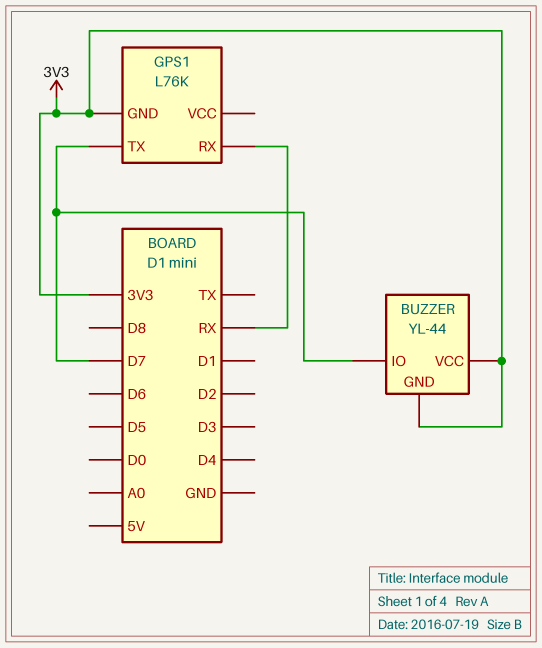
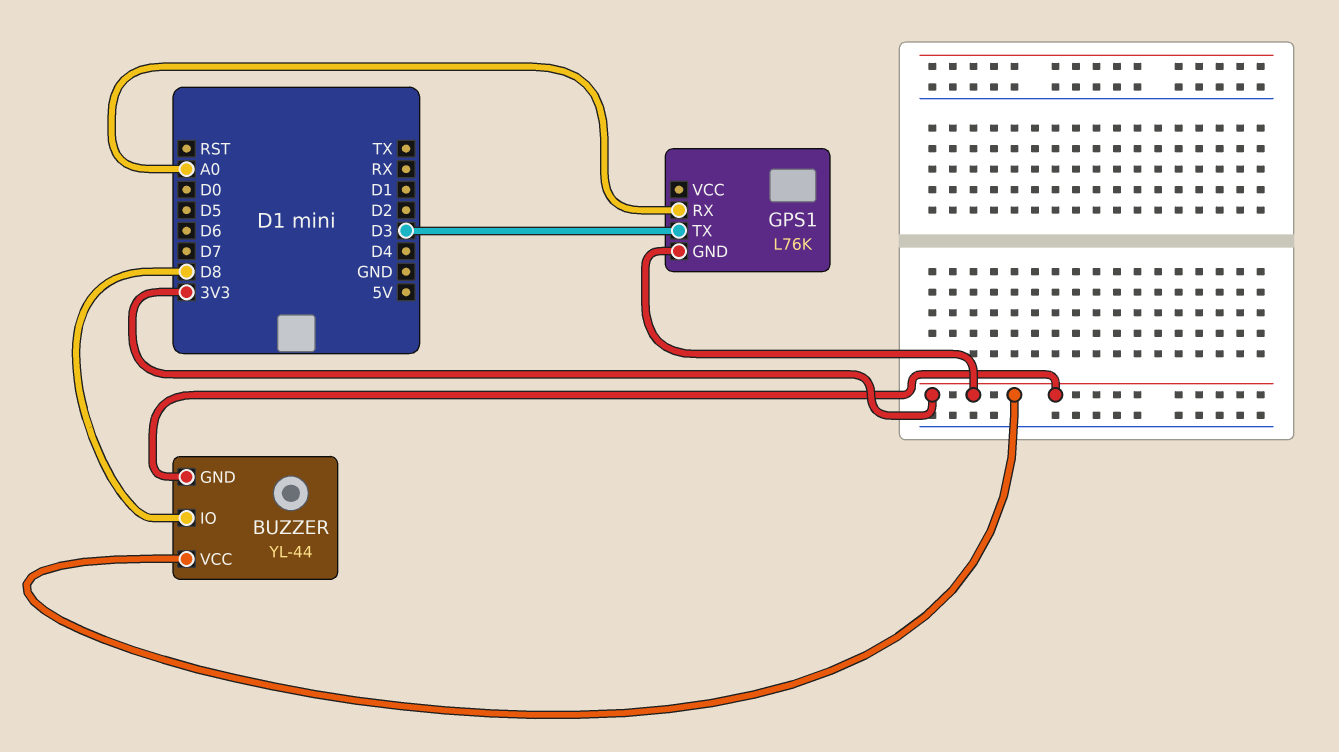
BUZZER pin IO: D7 -> D8
GPS1 pin RX: RX -> A0
GPS1 pin TX: D7 -> D3

